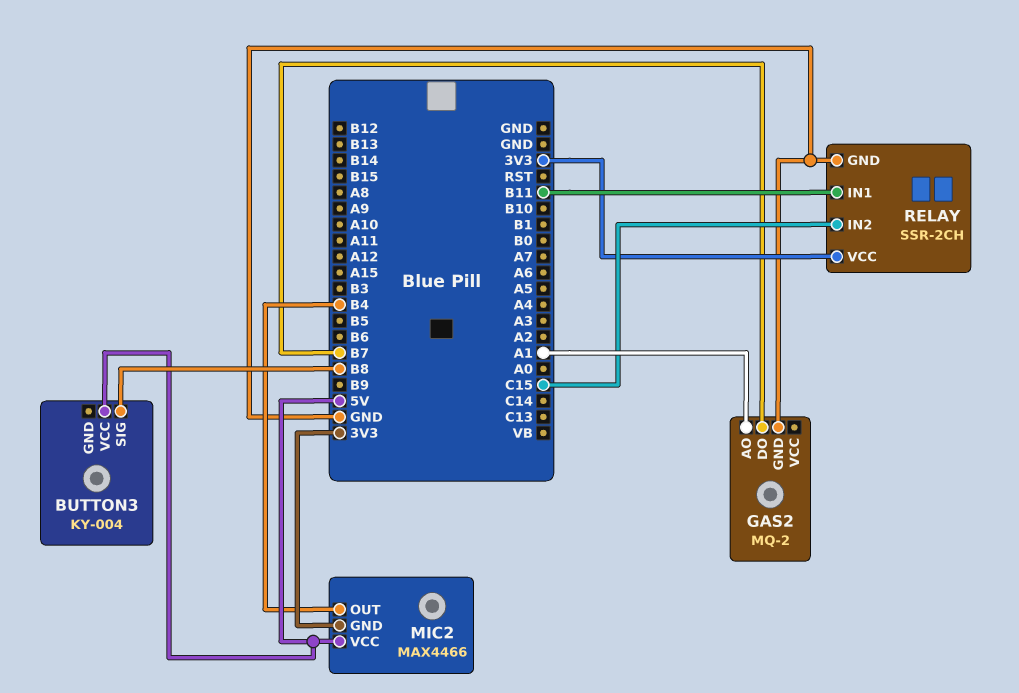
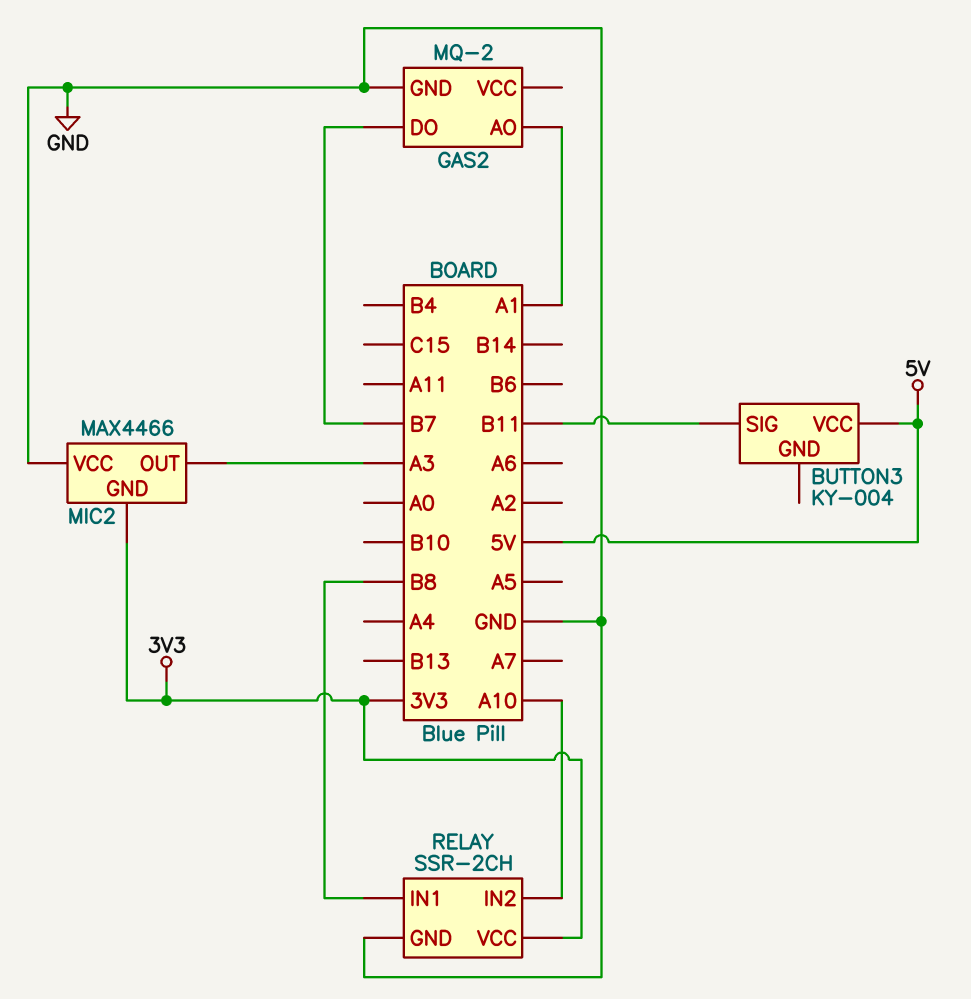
BUTTON3 pin SIG: B8 -> B11
MIC2 pin OUT: B4 -> A3
MIC2 pin VCC: 5V -> GND
RELAY pin IN1: B11 -> B8
RELAY pin IN2: C15 -> A10

